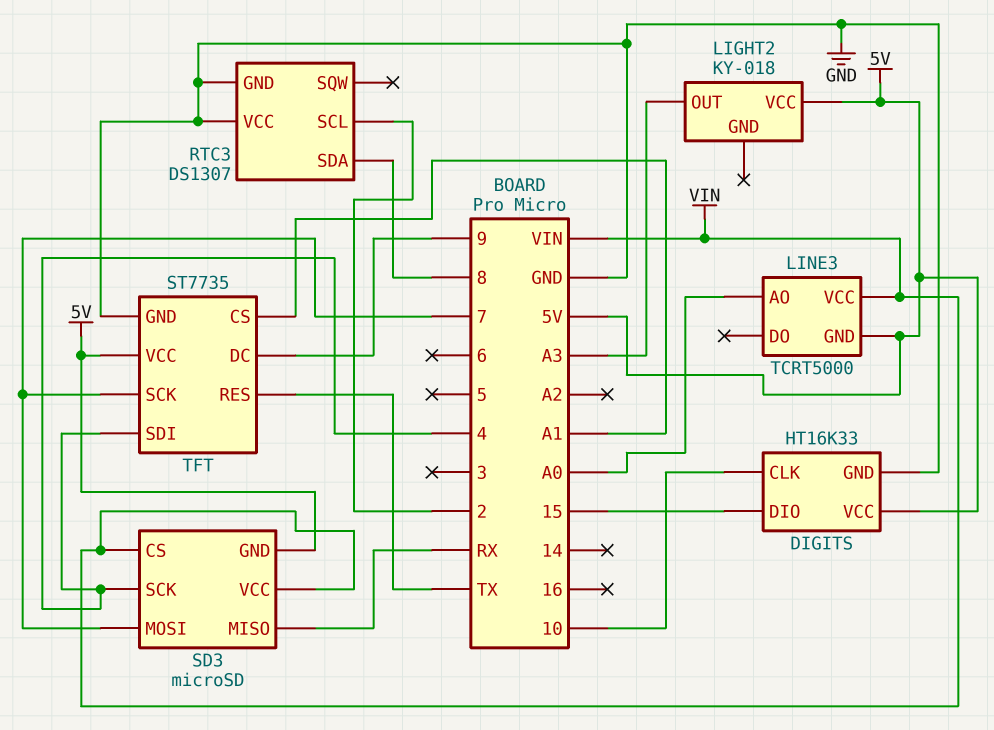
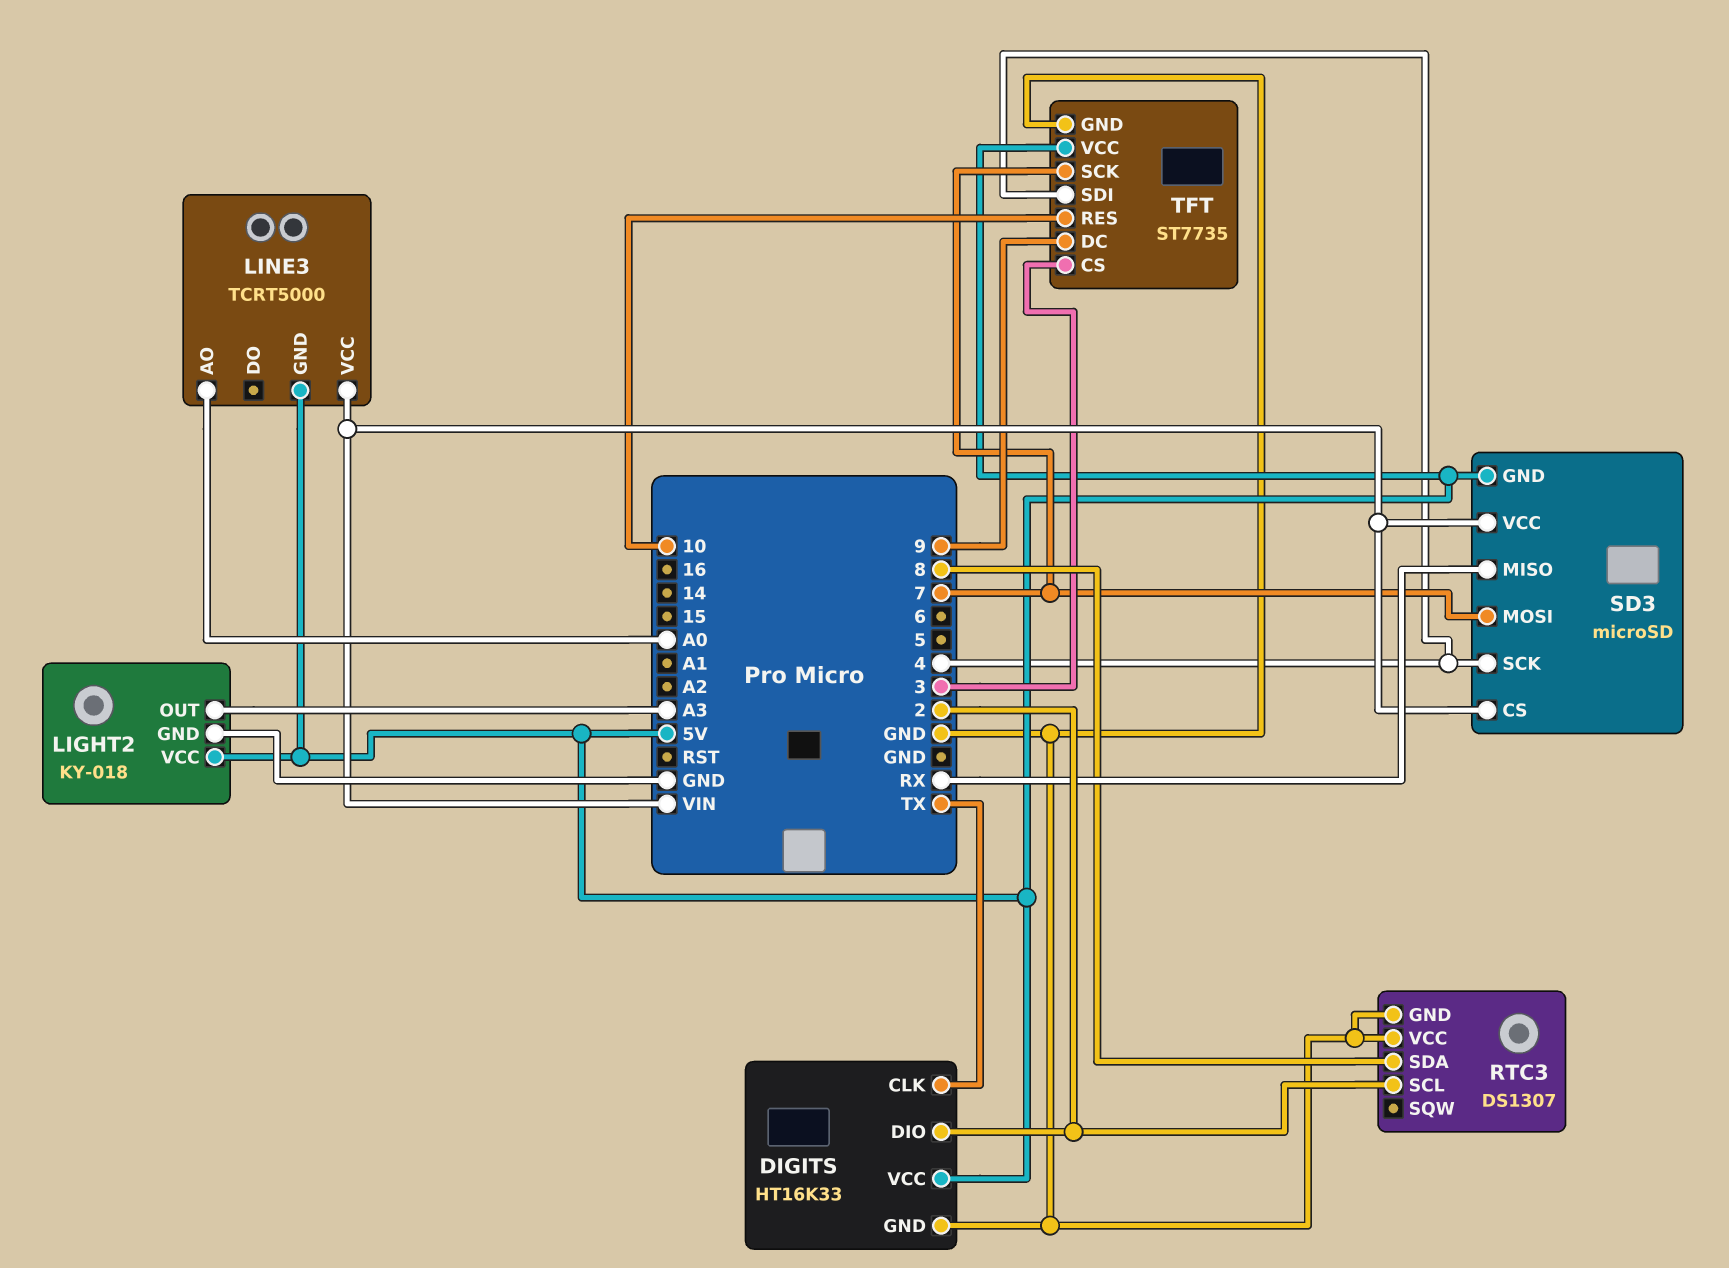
DIGITS pin CLK: 10 -> TX
DIGITS pin DIO: 15 -> 2
LIGHT2 pin GND: none -> GND
TFT pin CS: A1 -> 3
TFT pin RES: TX -> 10

